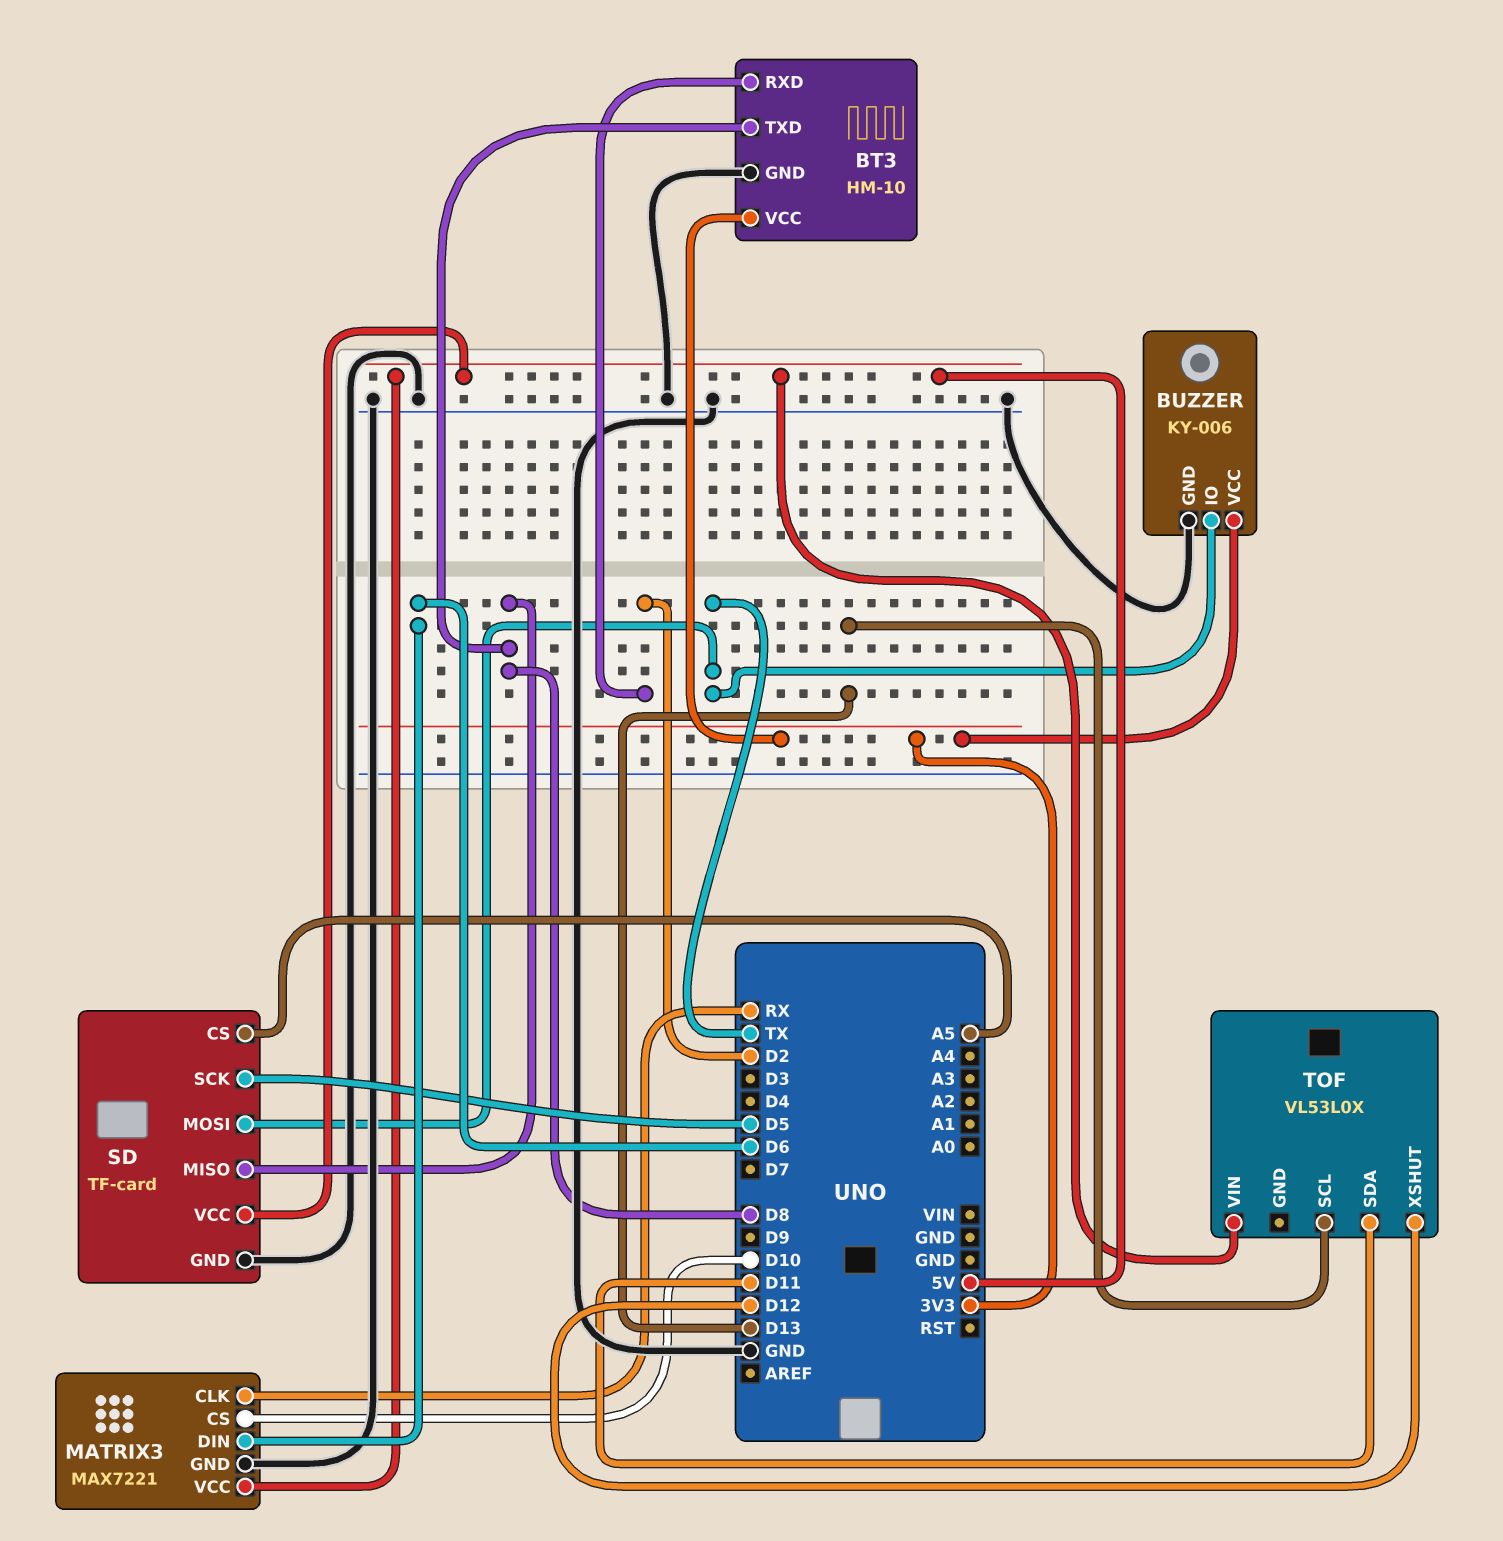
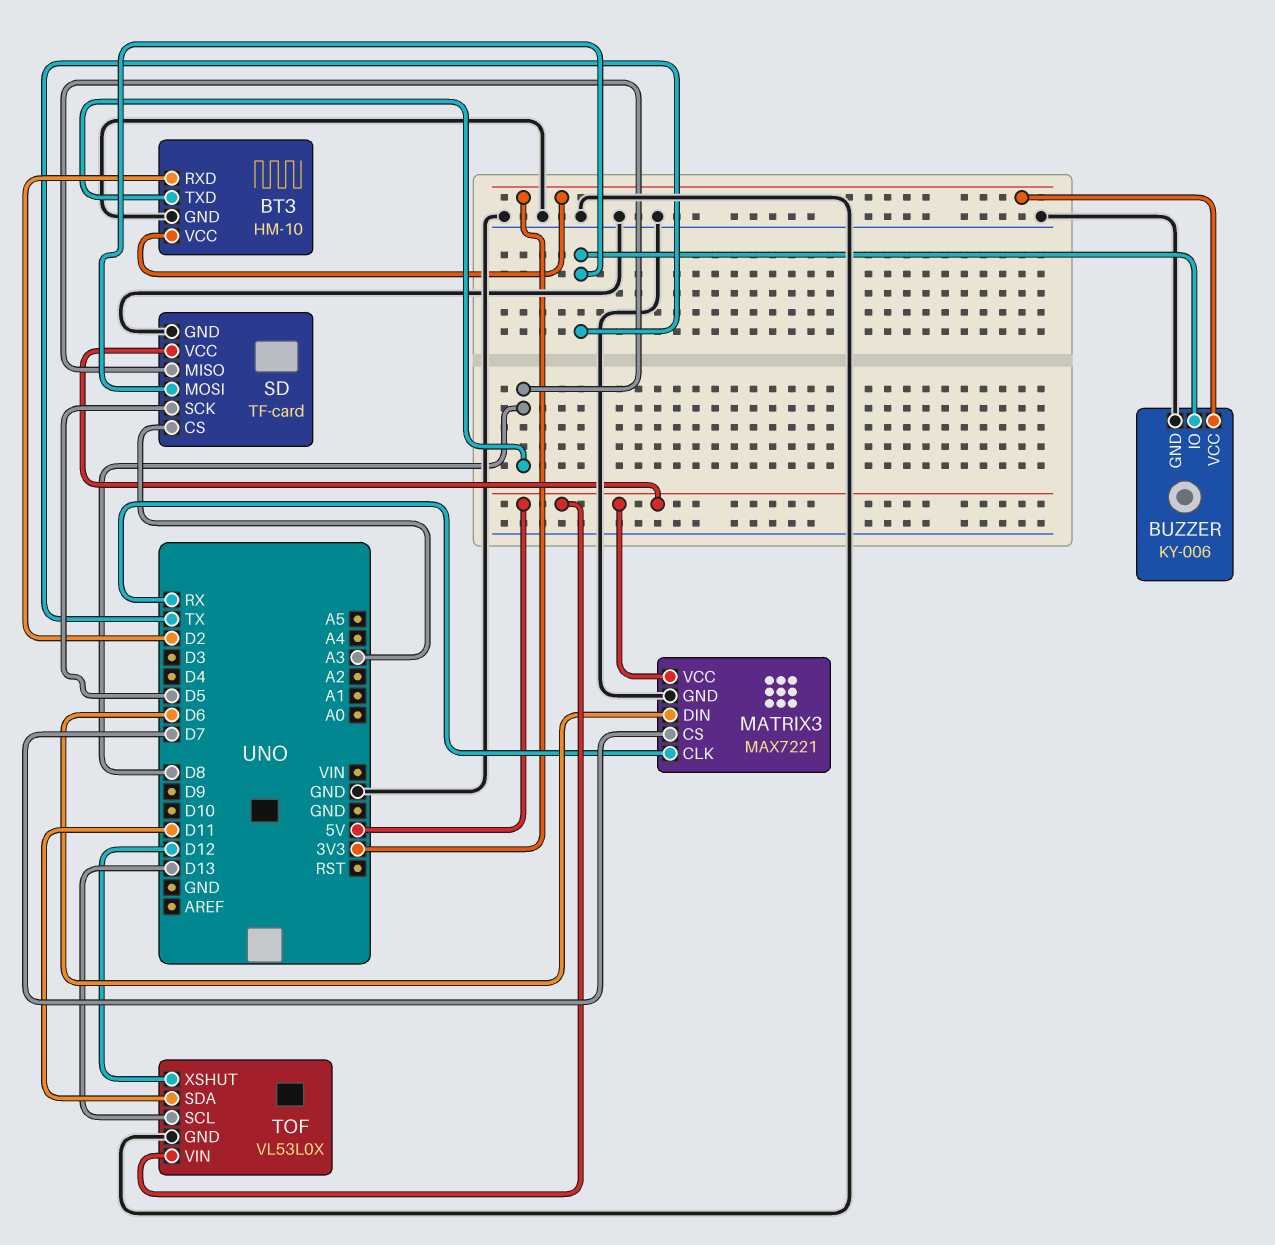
MATRIX3 pin CS: D10 -> D7
SD pin CS: A5 -> A3
TOF pin GND: none -> GND

